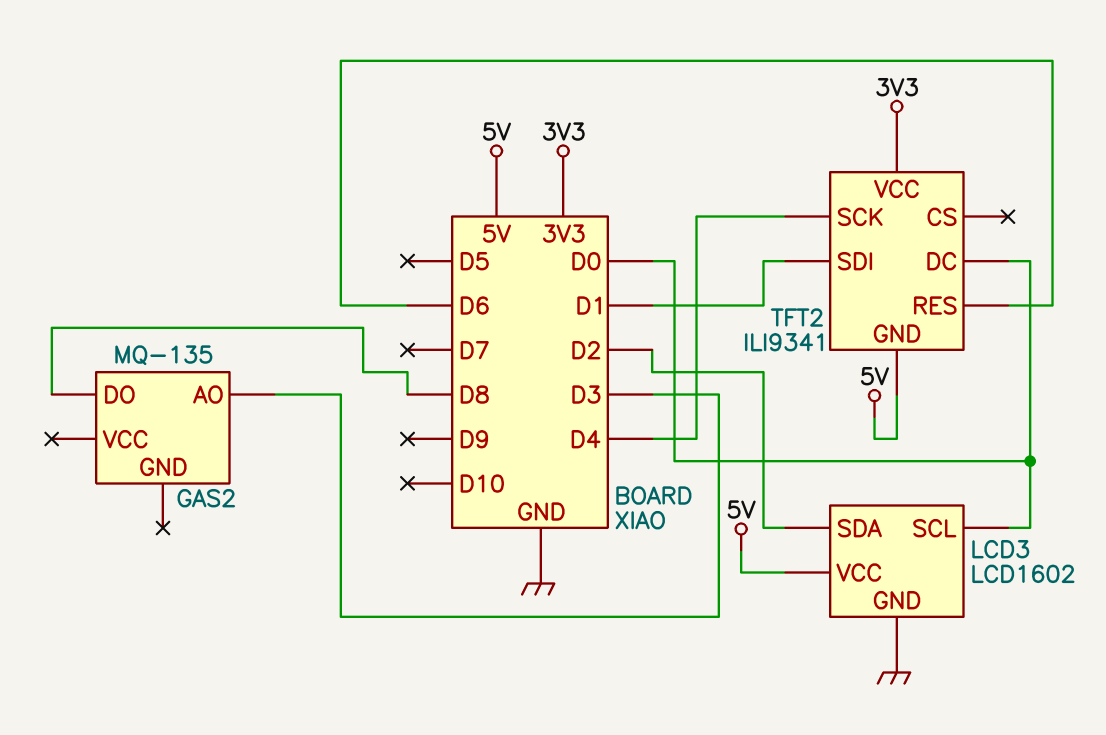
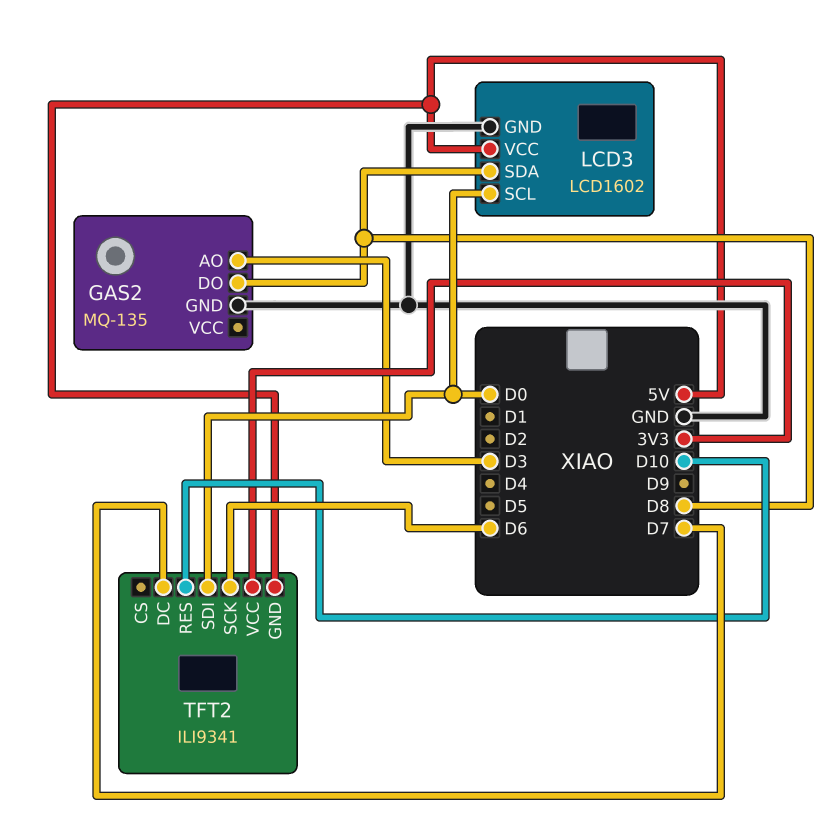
GAS2 pin GND: none -> GND
LCD3 pin SDA: D2 -> D8
TFT2 pin DC: D0 -> D7
TFT2 pin RES: D6 -> D10
TFT2 pin SCK: D4 -> D6
TFT2 pin SDI: D1 -> D0

